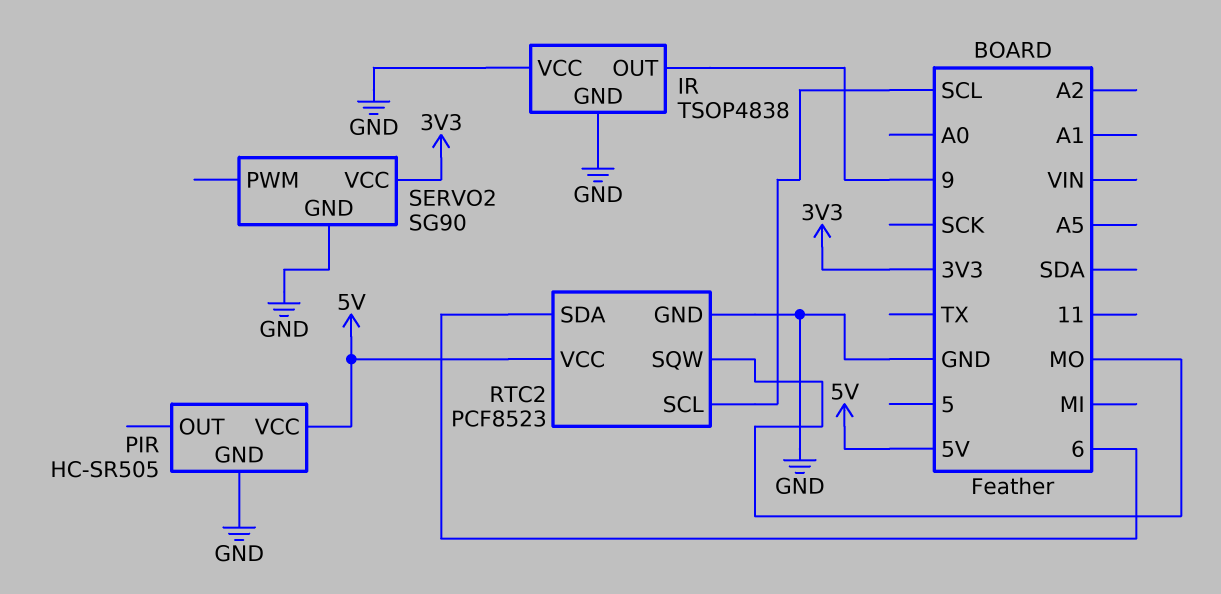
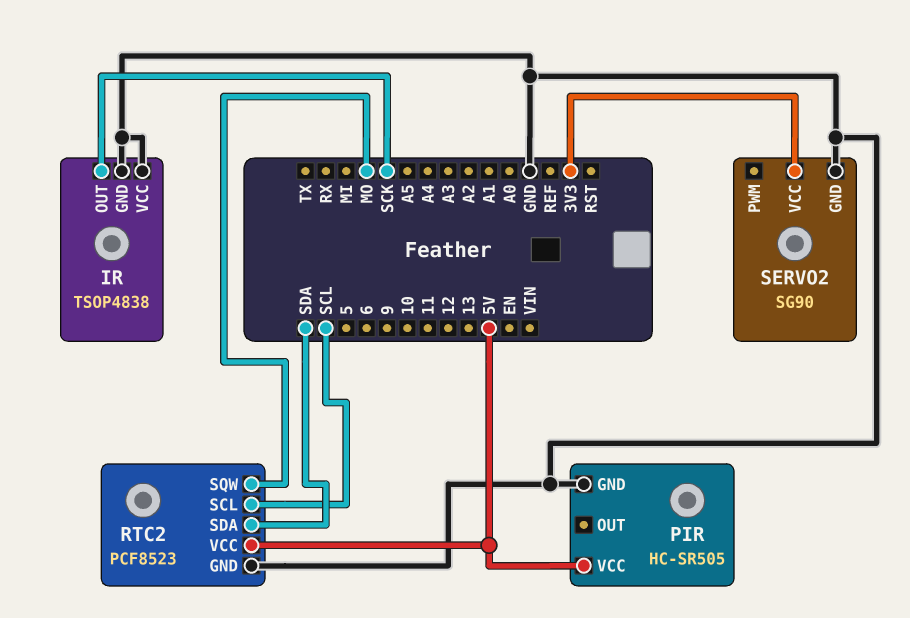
IR pin OUT: 9 -> SCK
RTC2 pin SDA: 6 -> SDA

